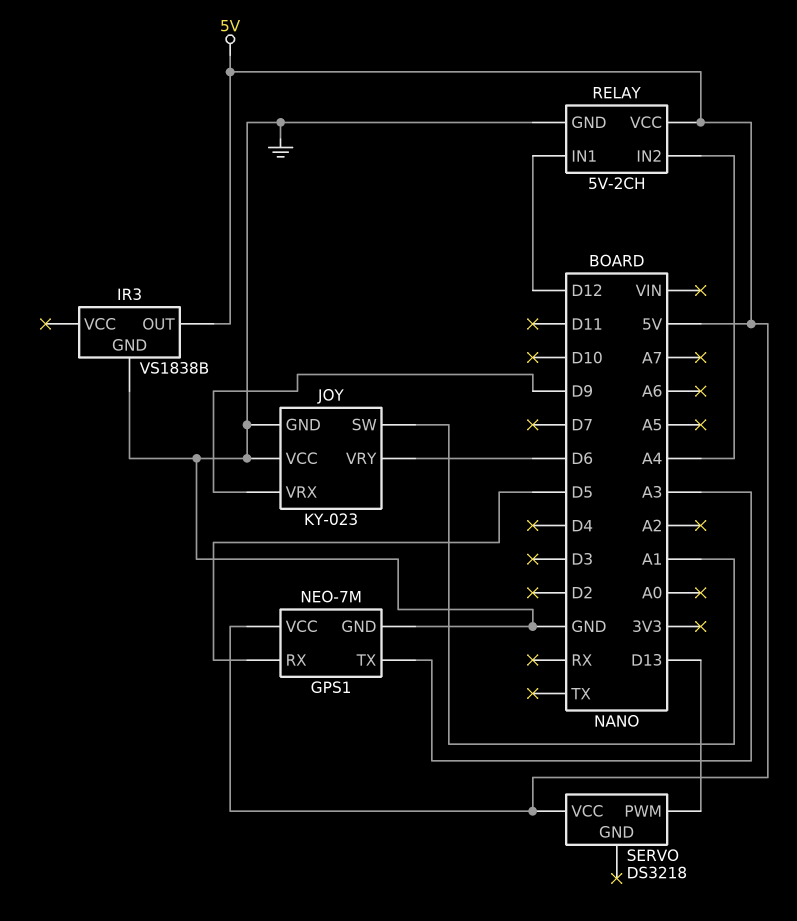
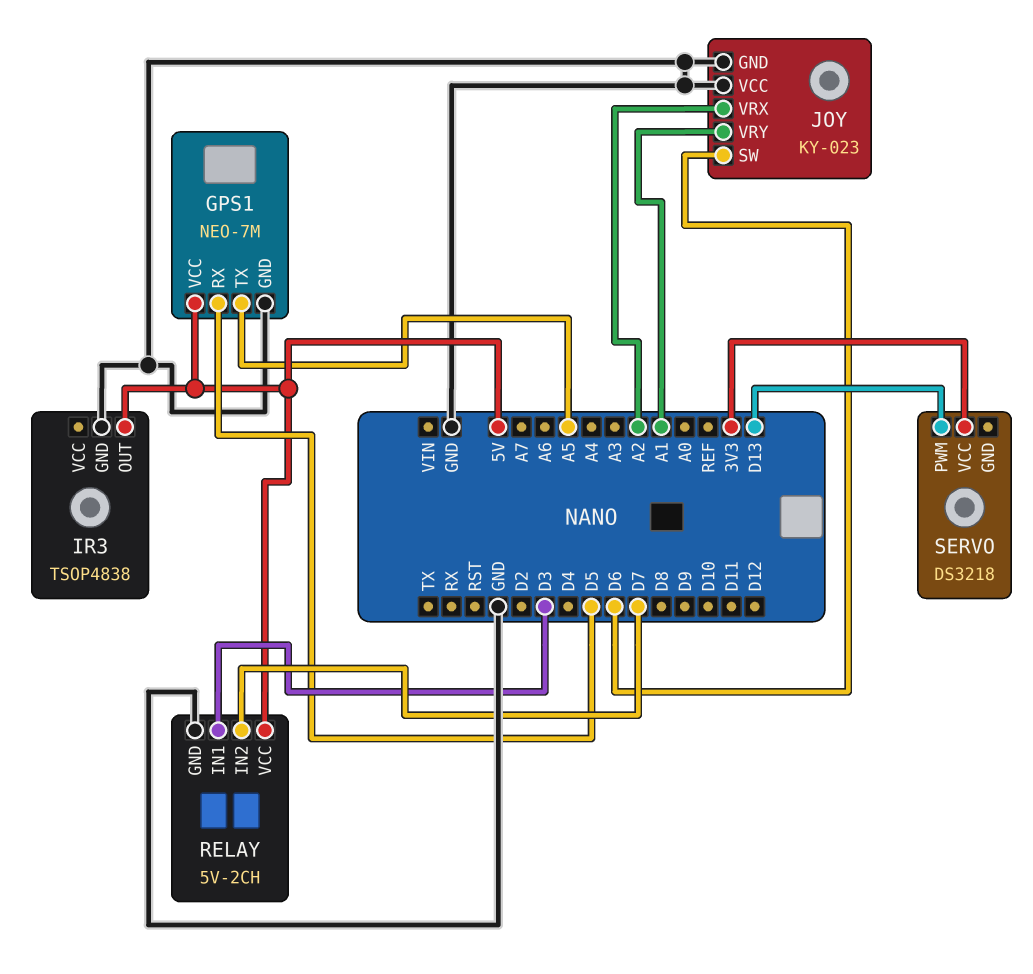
GPS1 pin TX: A3 -> A5
IR3: VS1838B -> TSOP4838
JOY pin SW: A1 -> D6
JOY pin VRX: D9 -> A2
JOY pin VRY: D6 -> A1
RELAY pin IN1: D12 -> D3
RELAY pin IN2: A4 -> D7
SERVO pin VCC: 5V -> 3V3

